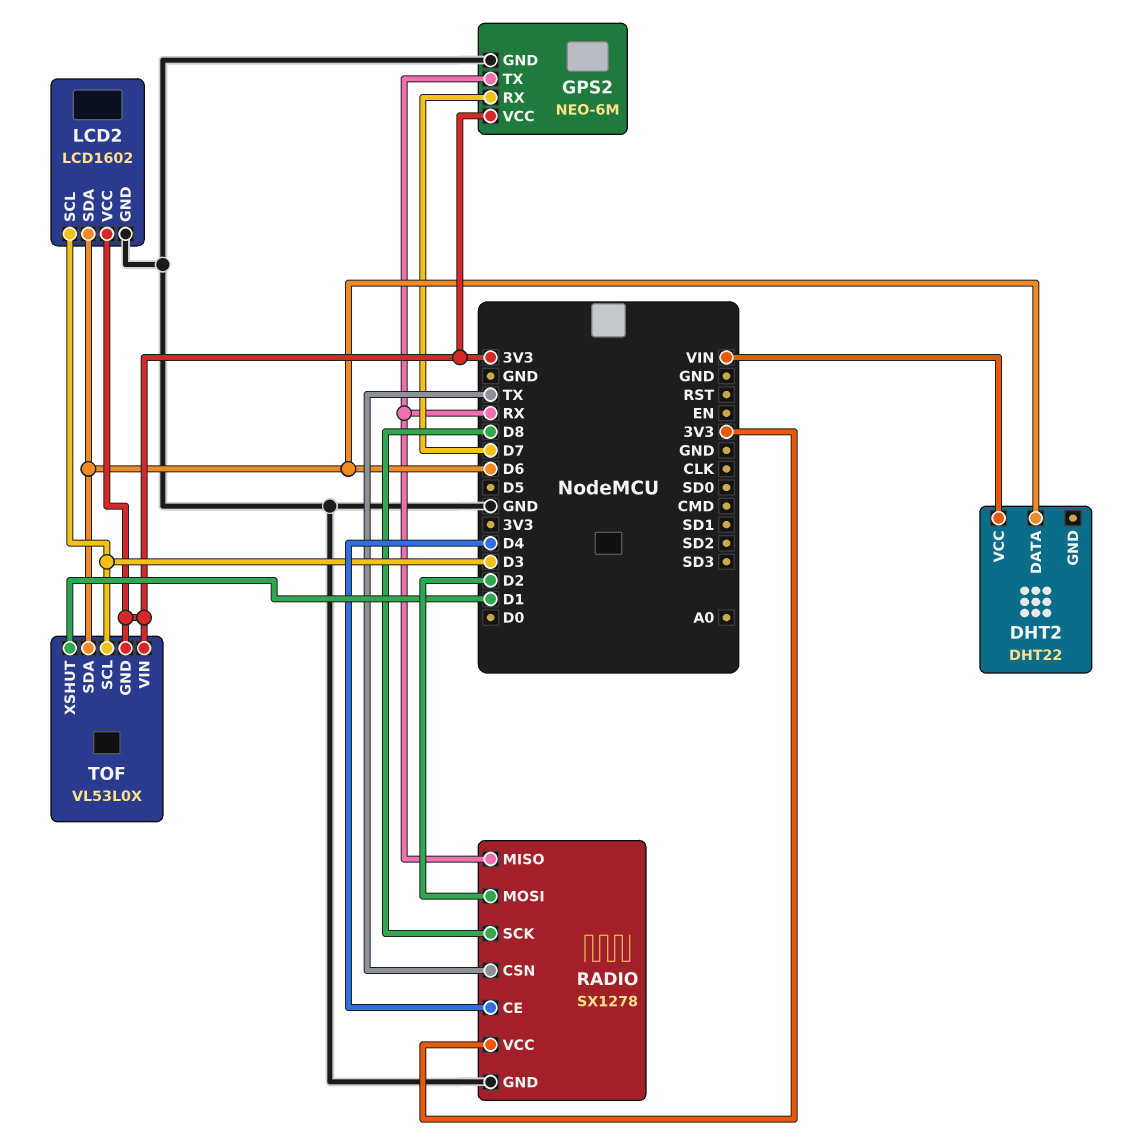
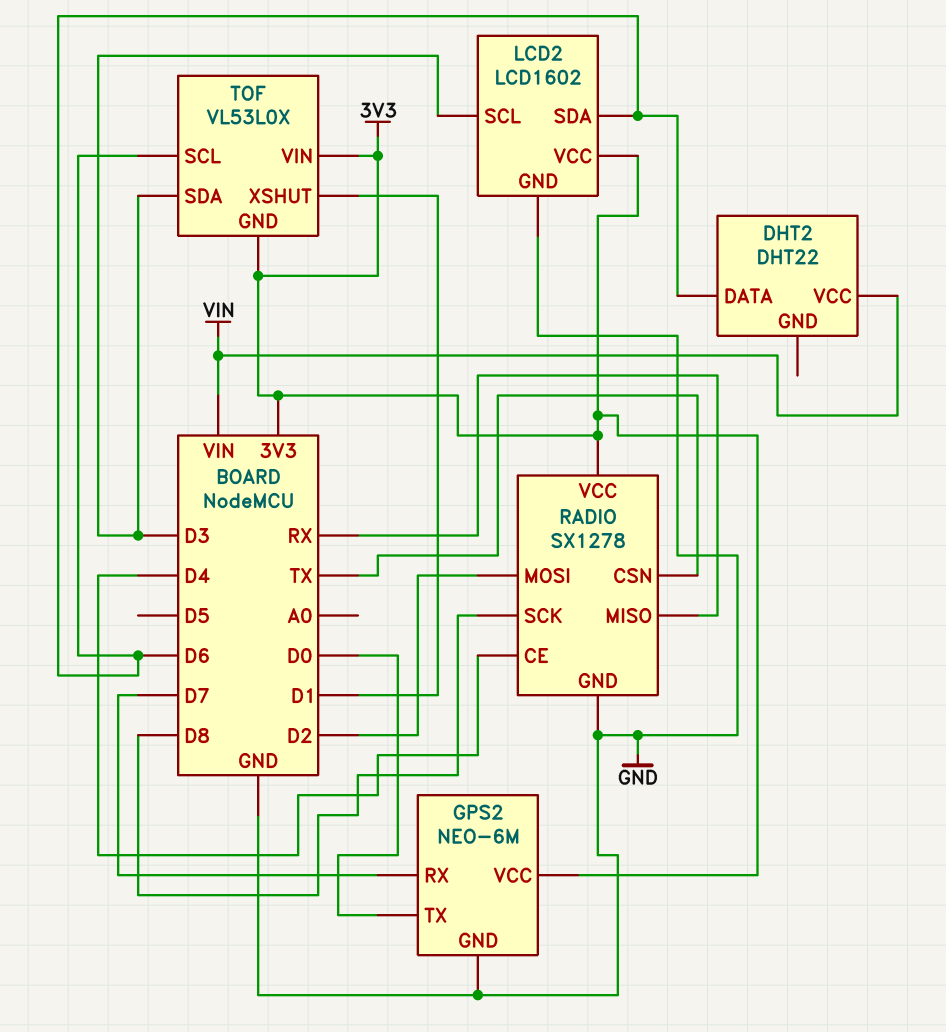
GPS2 pin TX: RX -> D0
TOF pin SCL: D3 -> D6
TOF pin SDA: D6 -> D3

